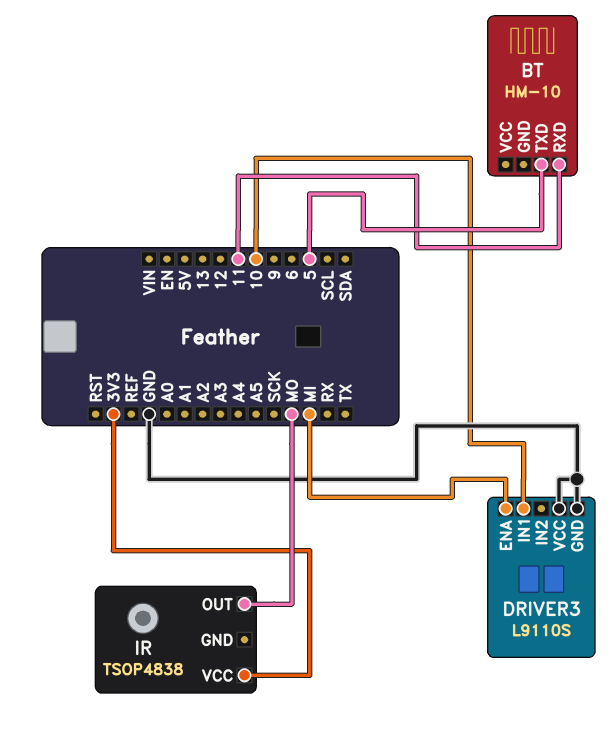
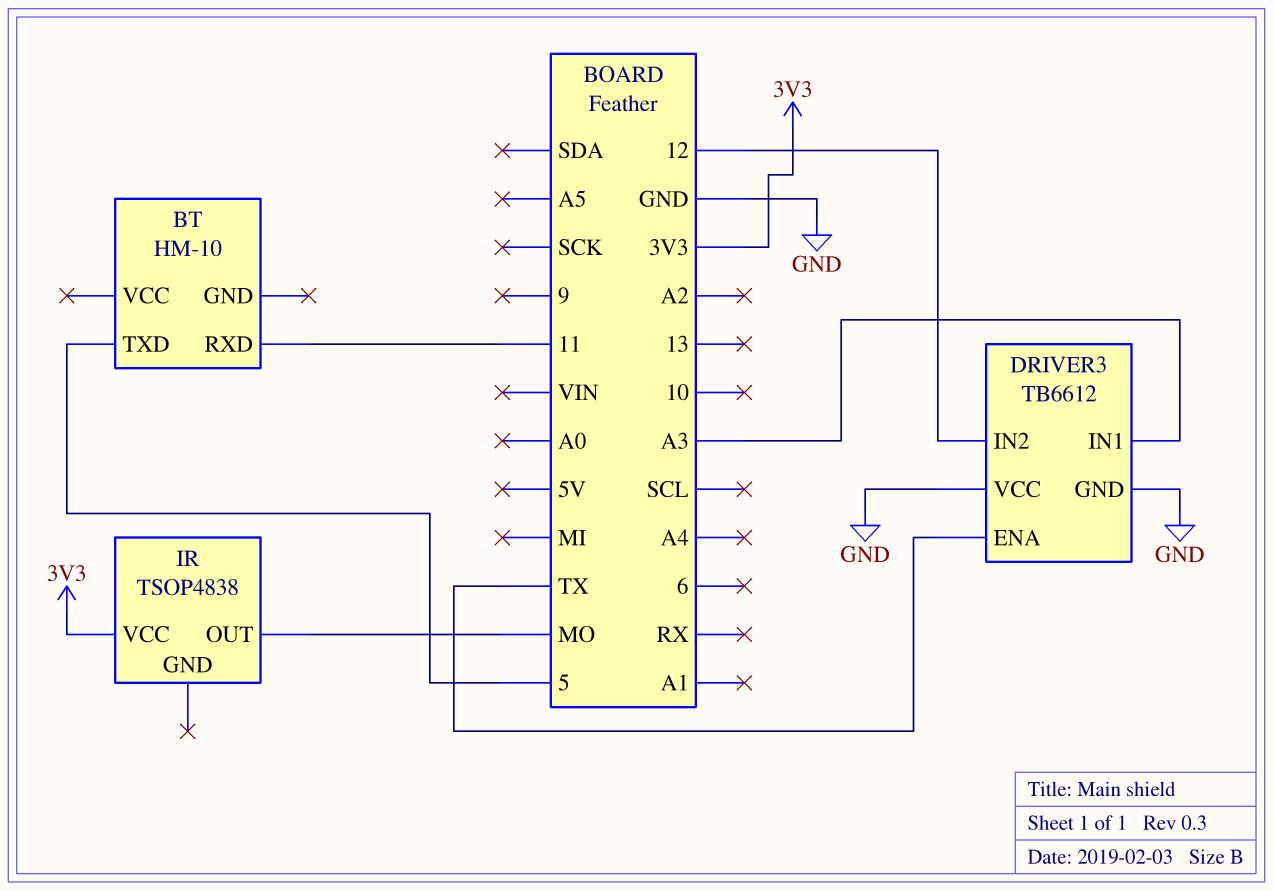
DRIVER3: L9110S -> TB6612
DRIVER3 pin ENA: MI -> TX
DRIVER3 pin IN1: 10 -> A3
DRIVER3 pin IN2: none -> 12

